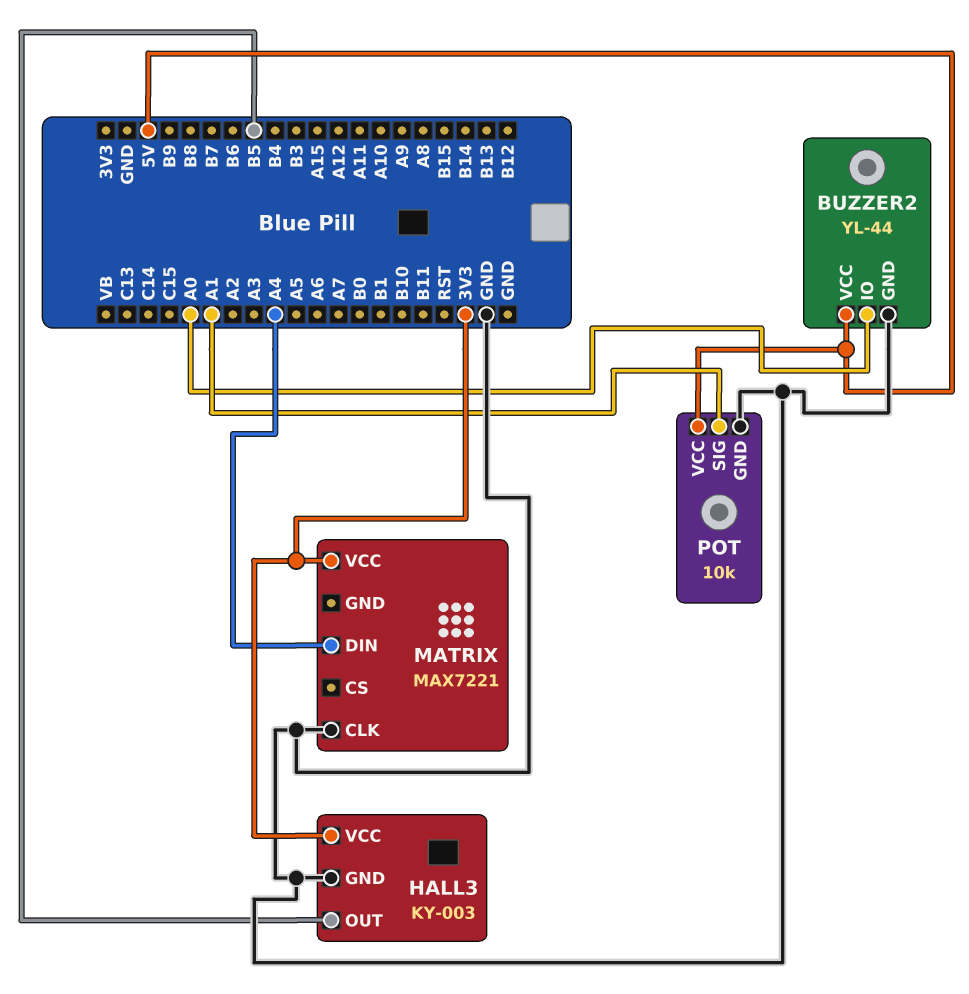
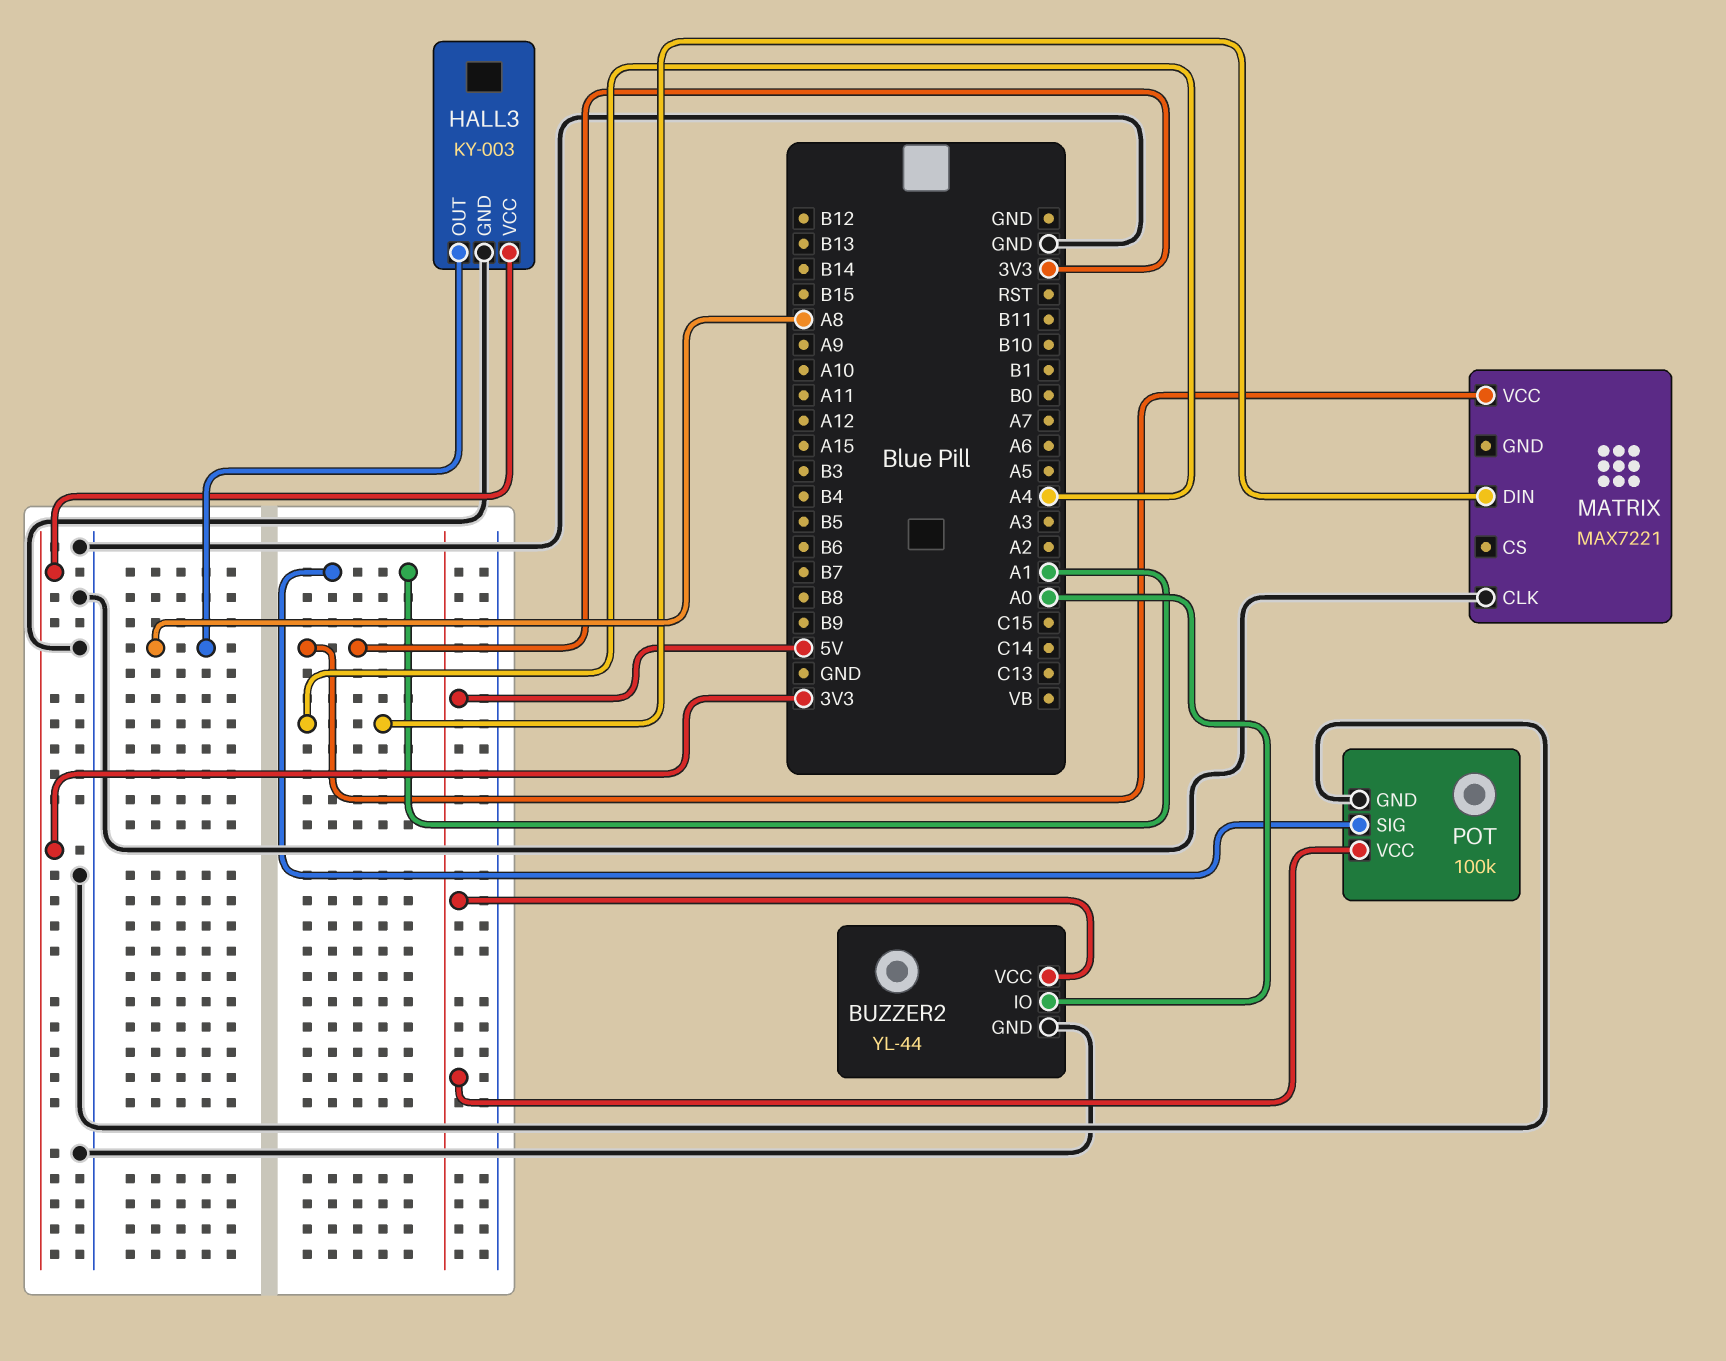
HALL3 pin OUT: B5 -> A8
POT: 10k -> 100k

